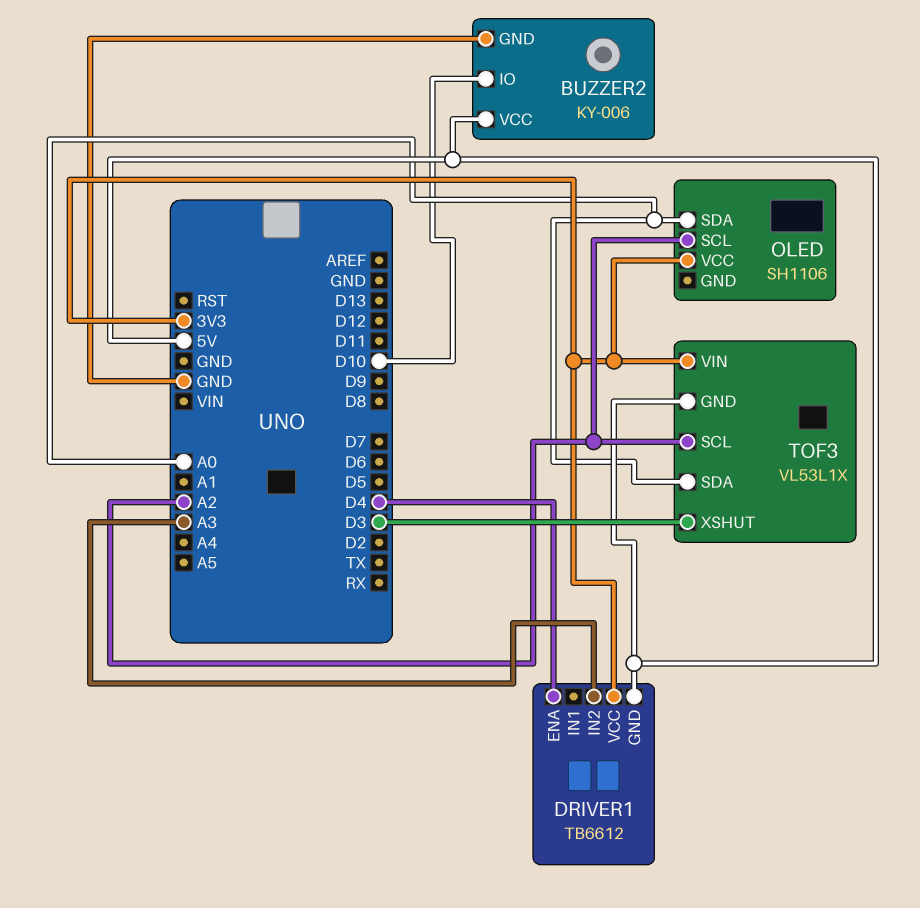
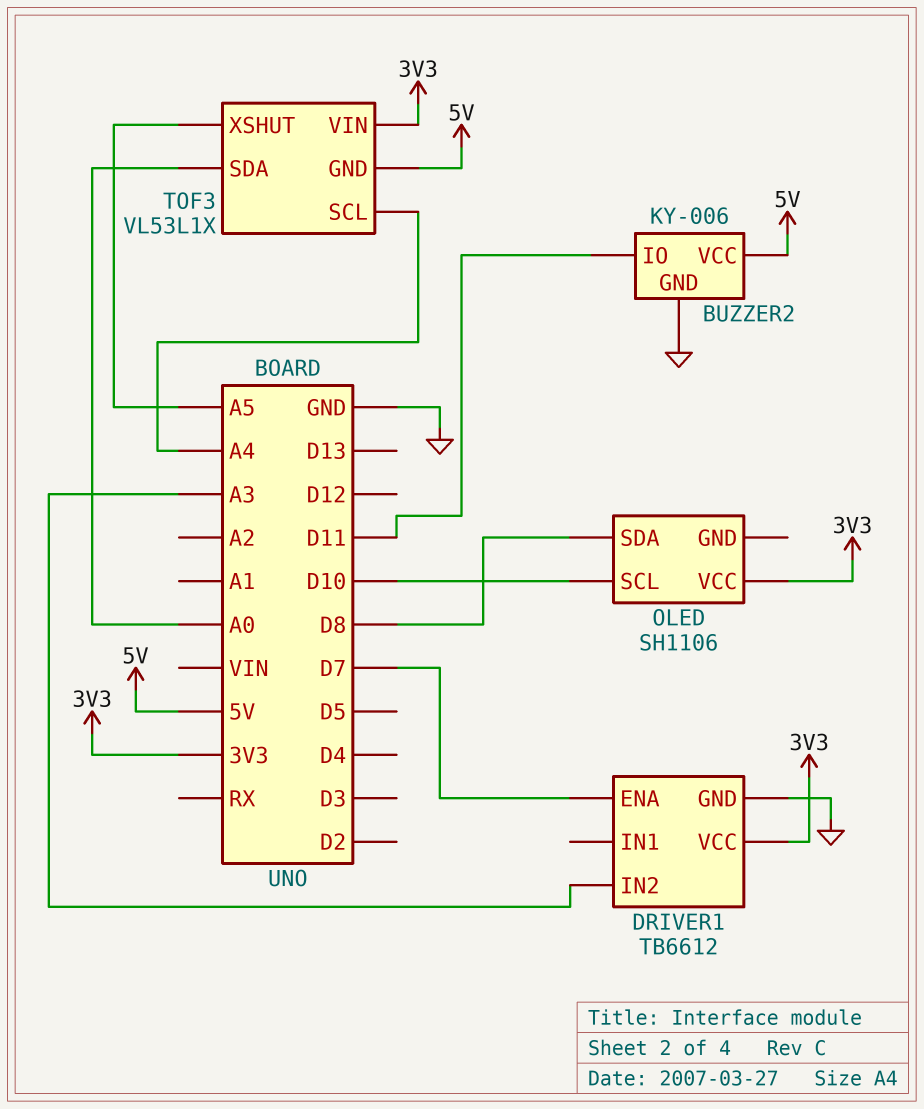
BUZZER2 pin IO: D10 -> D11
DRIVER1 pin ENA: D4 -> D7
DRIVER1 pin GND: 5V -> GND
OLED pin SCL: A2 -> D10
OLED pin SDA: A0 -> D8
TOF3 pin SCL: A2 -> A4
TOF3 pin XSHUT: D3 -> A5

